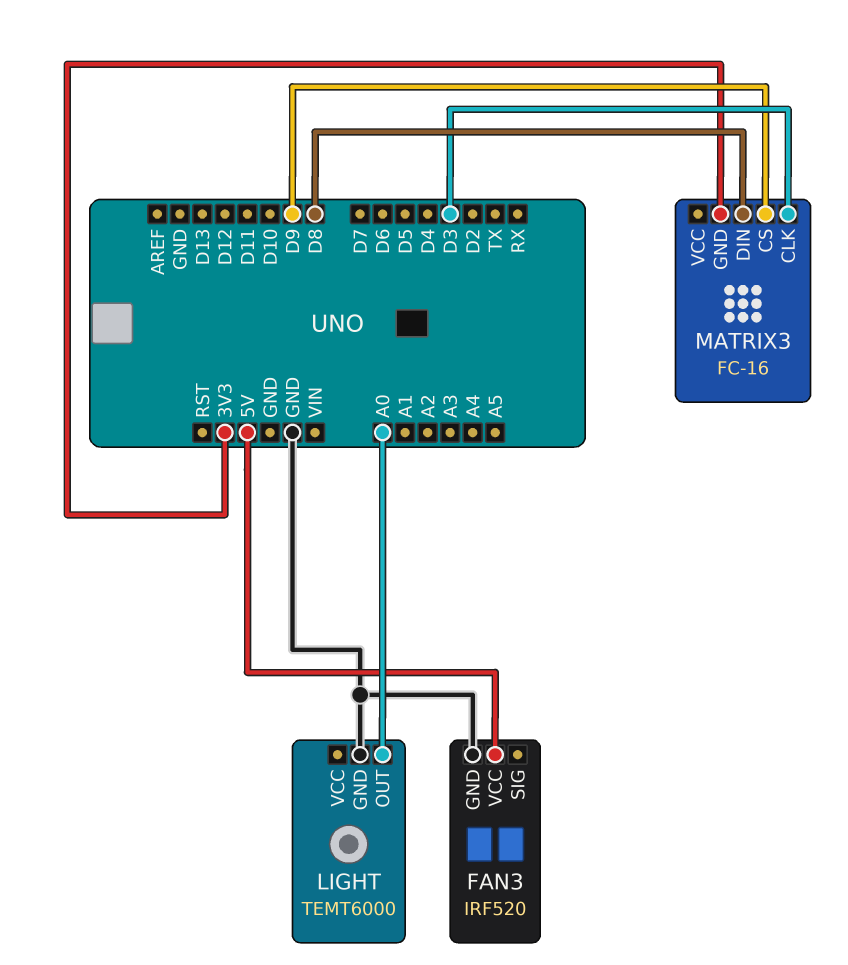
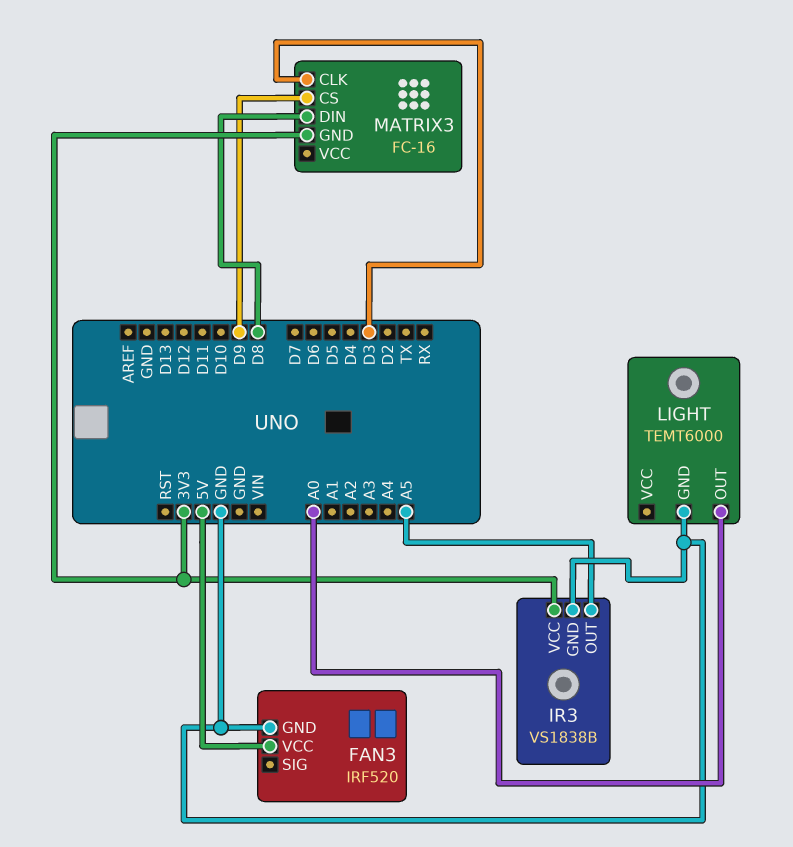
IR3: none -> VS1838B
IR3 pin GND: none -> GND
IR3 pin OUT: none -> A5
IR3 pin VCC: none -> 3V3

